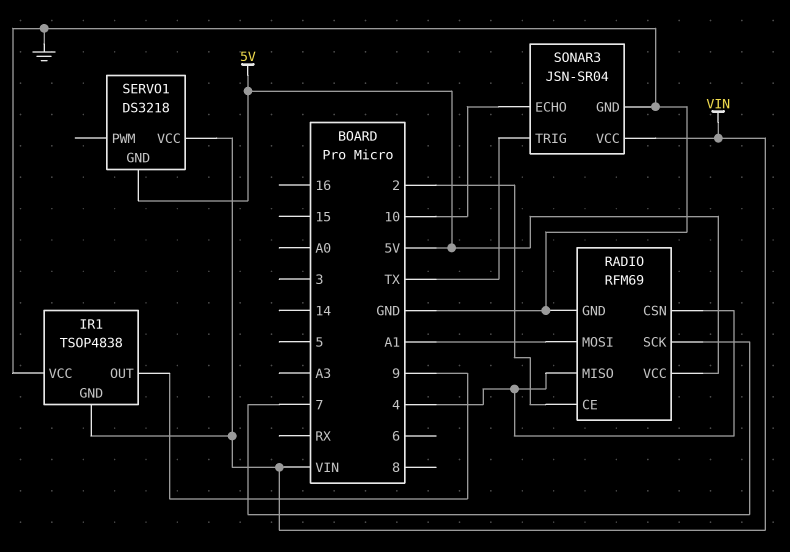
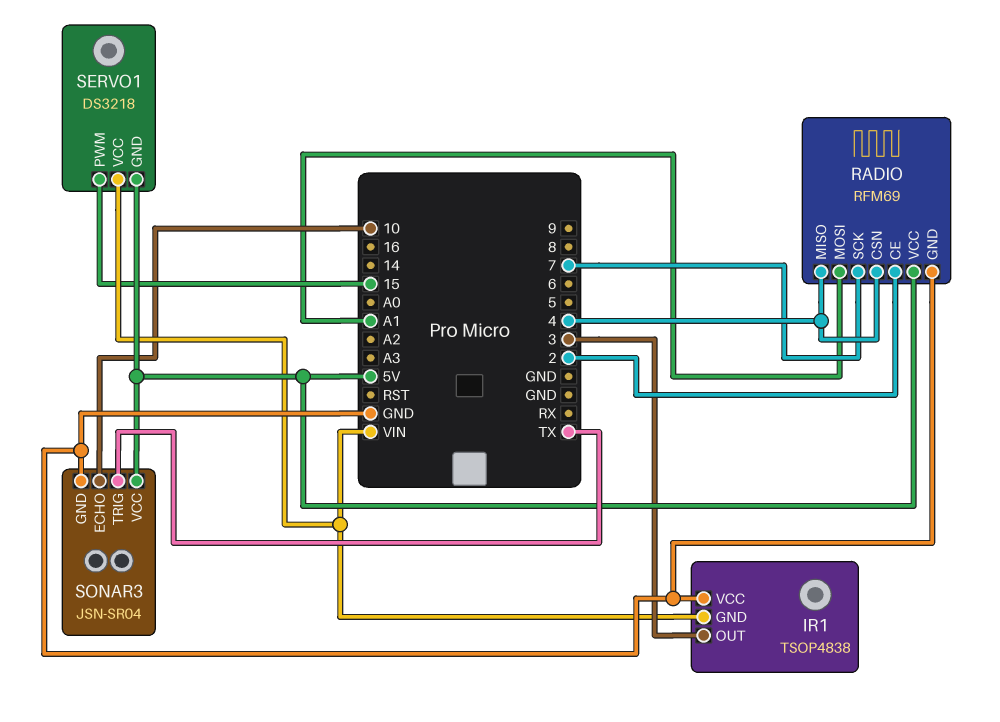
IR1 pin OUT: 9 -> 3
SERVO1 pin PWM: none -> 15
SONAR3 pin VCC: VIN -> 5V

